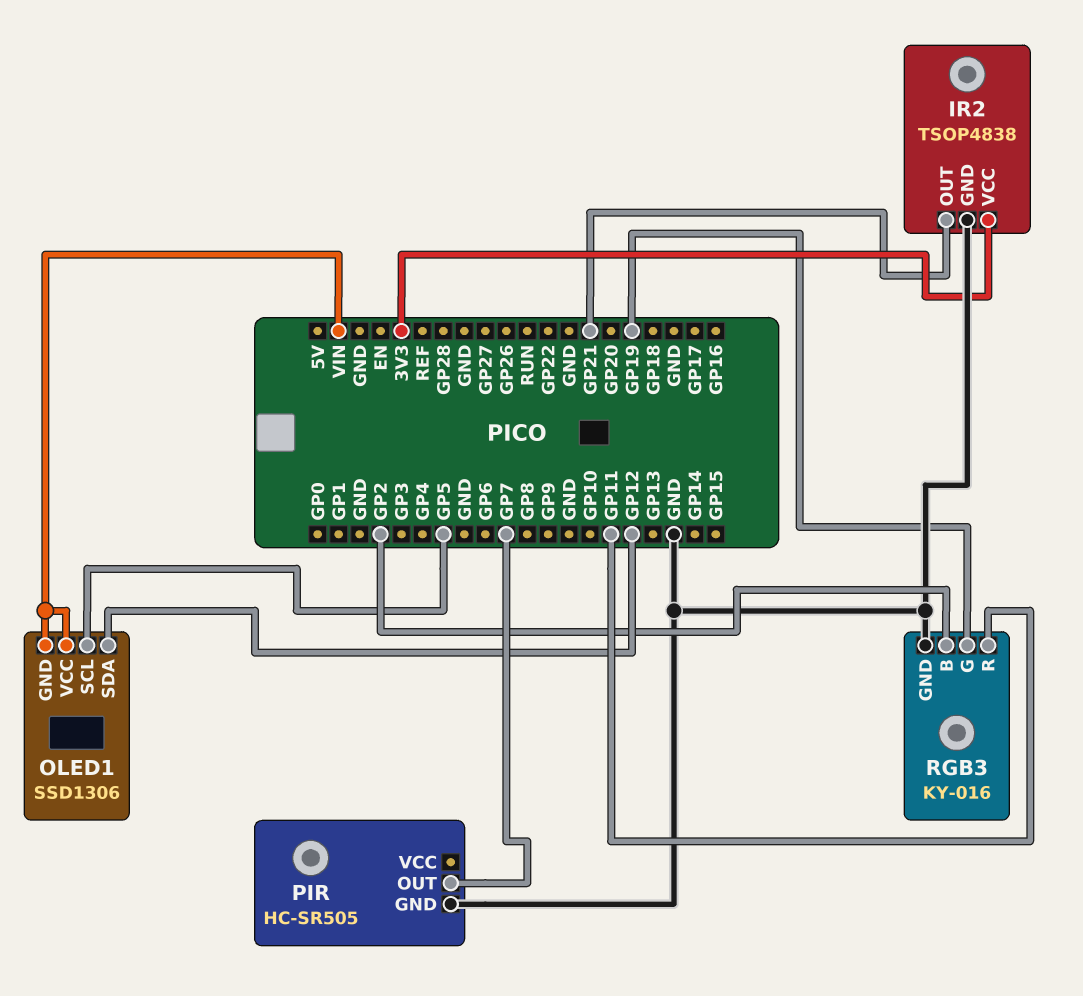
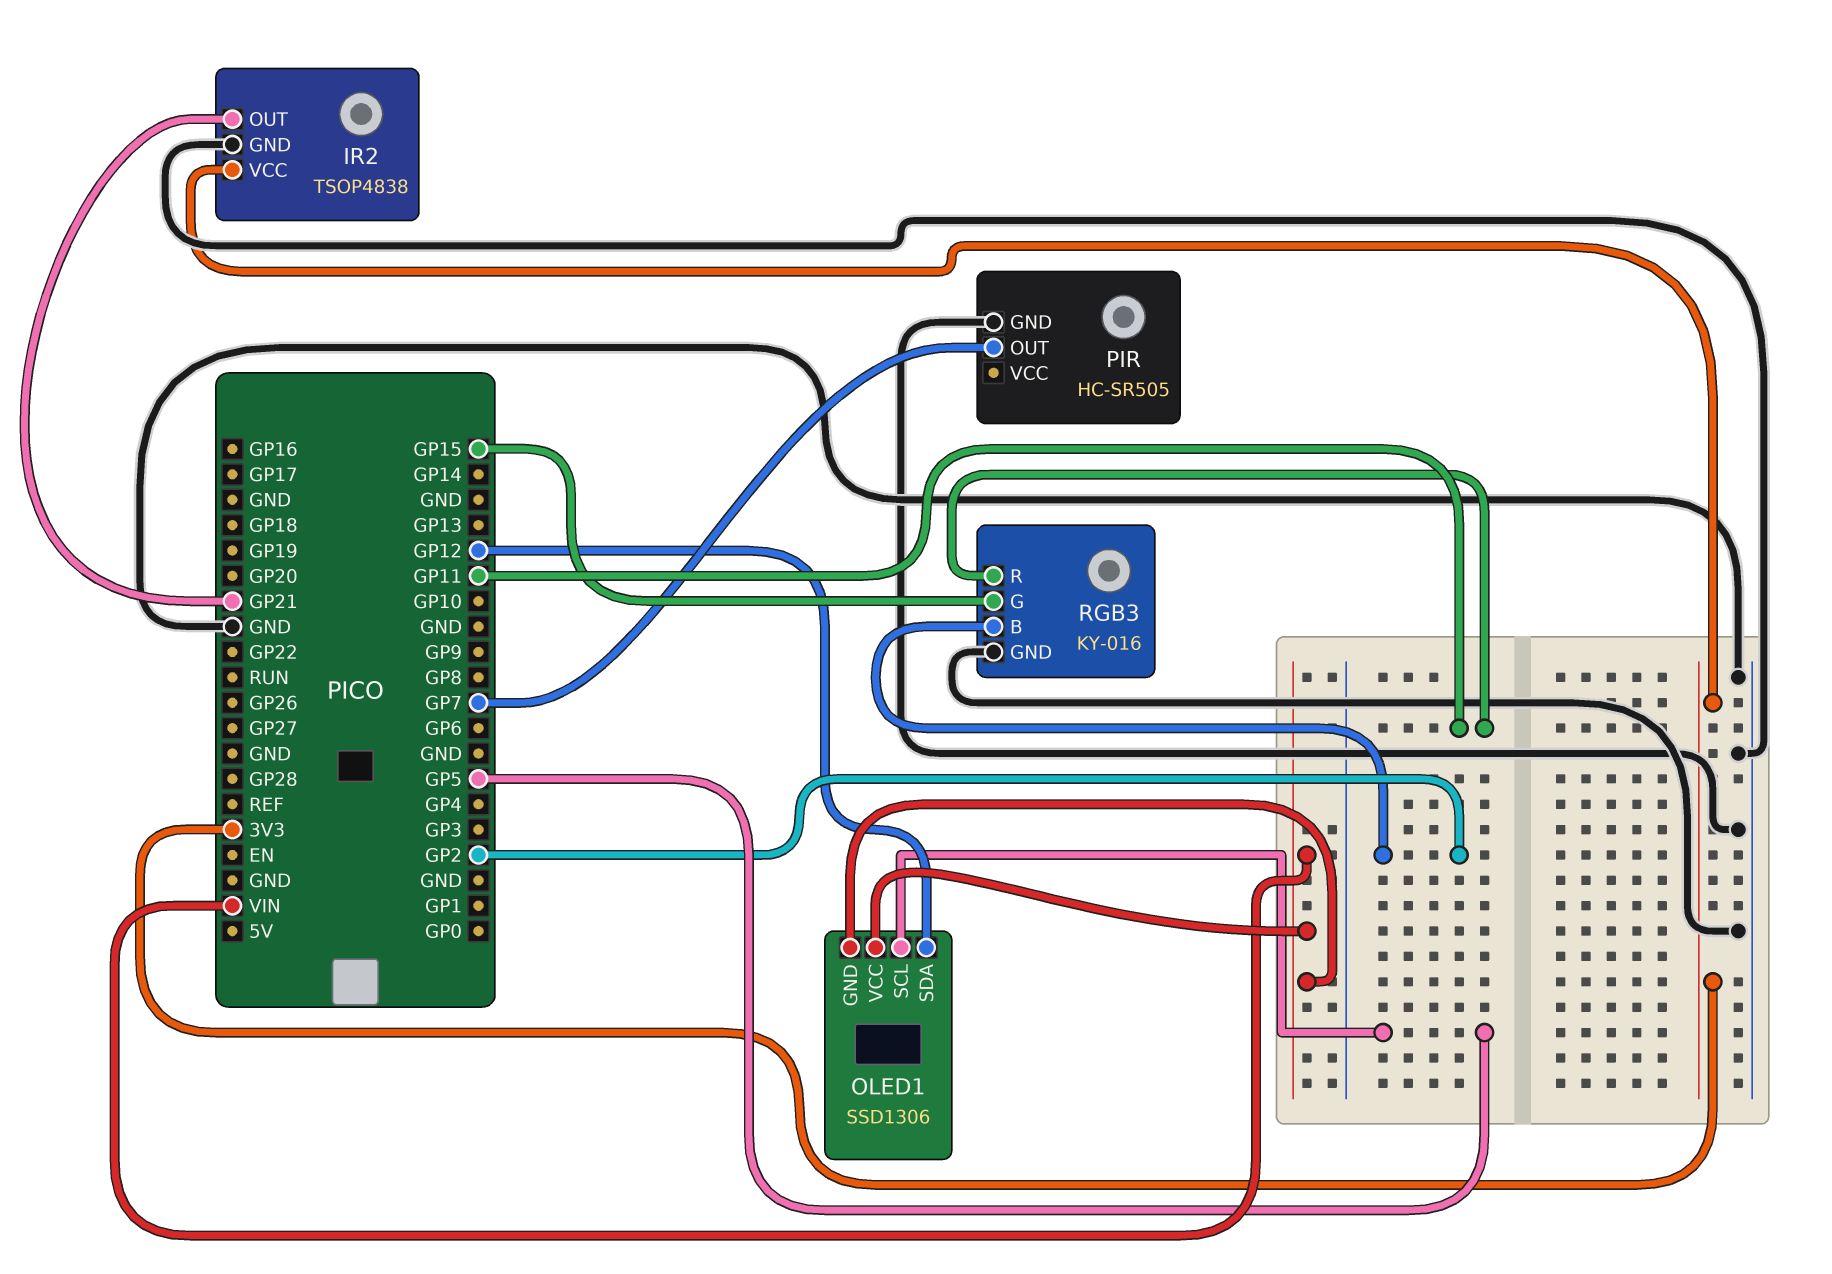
RGB3 pin G: GP19 -> GP15

